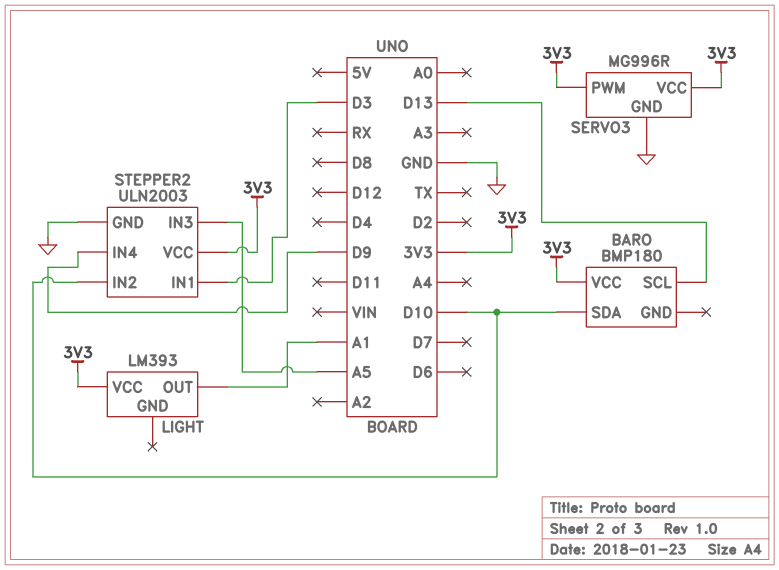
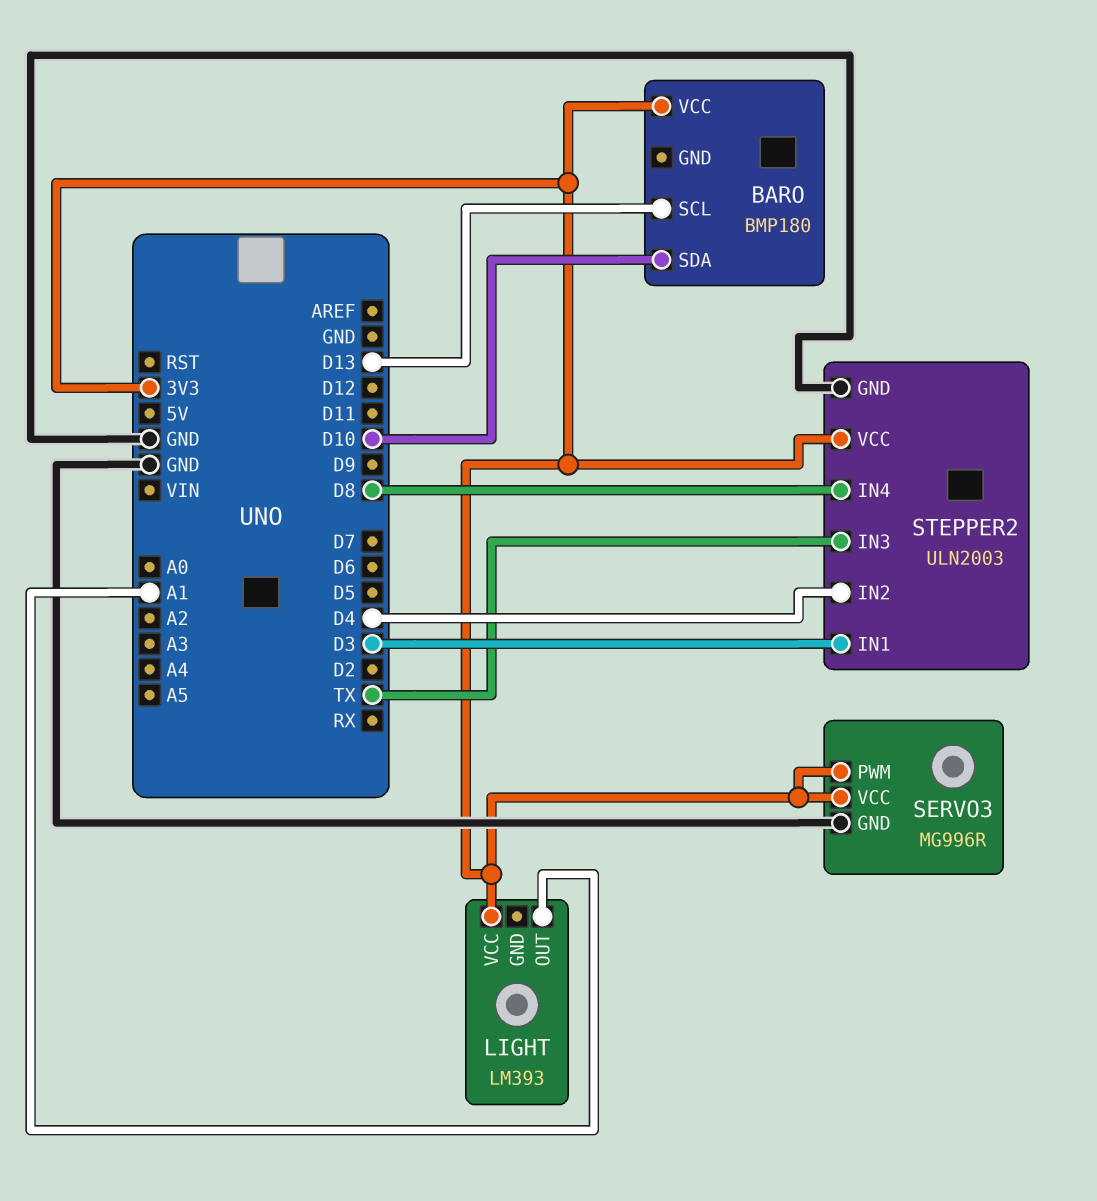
STEPPER2 pin IN2: D10 -> D4
STEPPER2 pin IN3: A5 -> TX
STEPPER2 pin IN4: D9 -> D8

